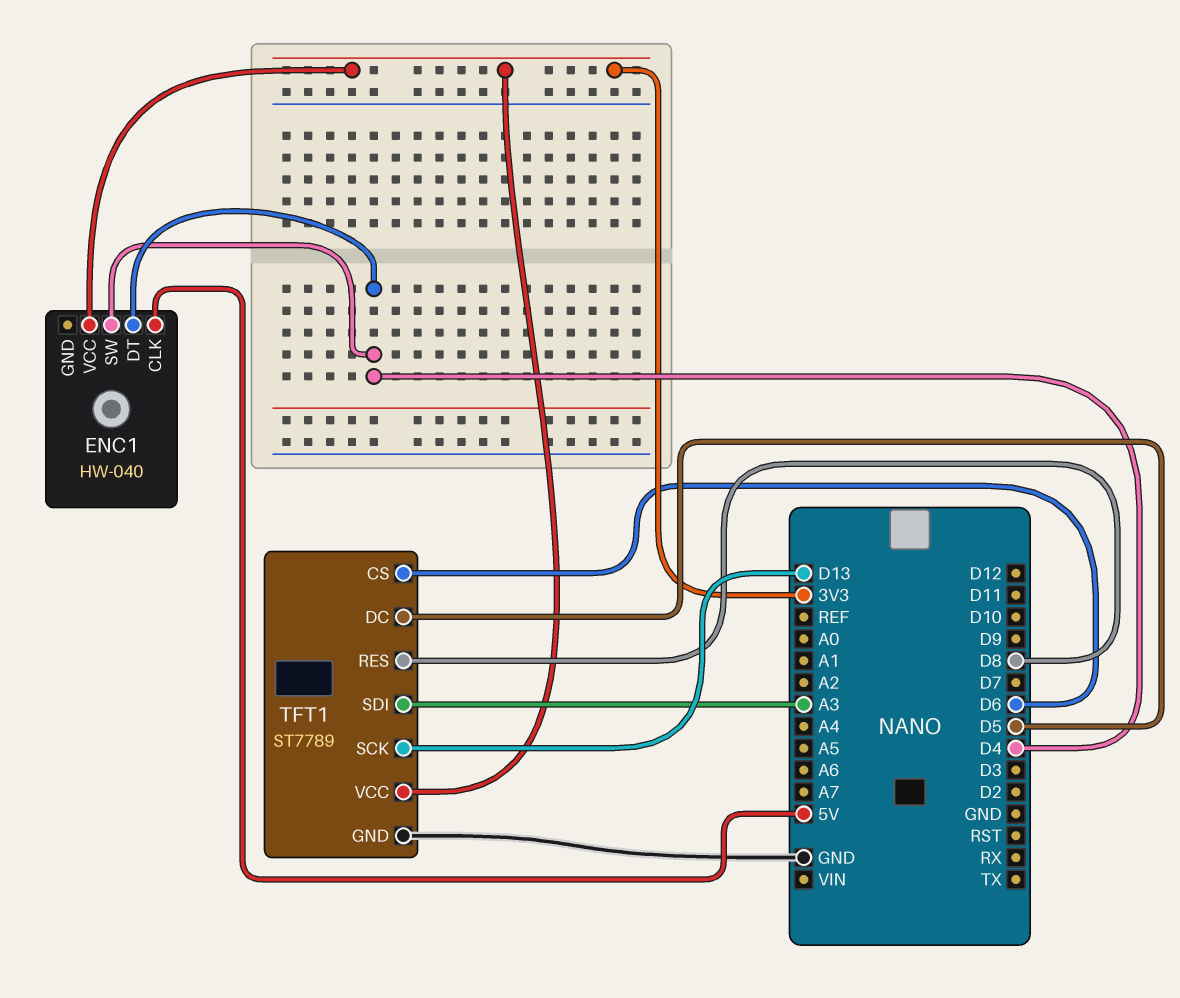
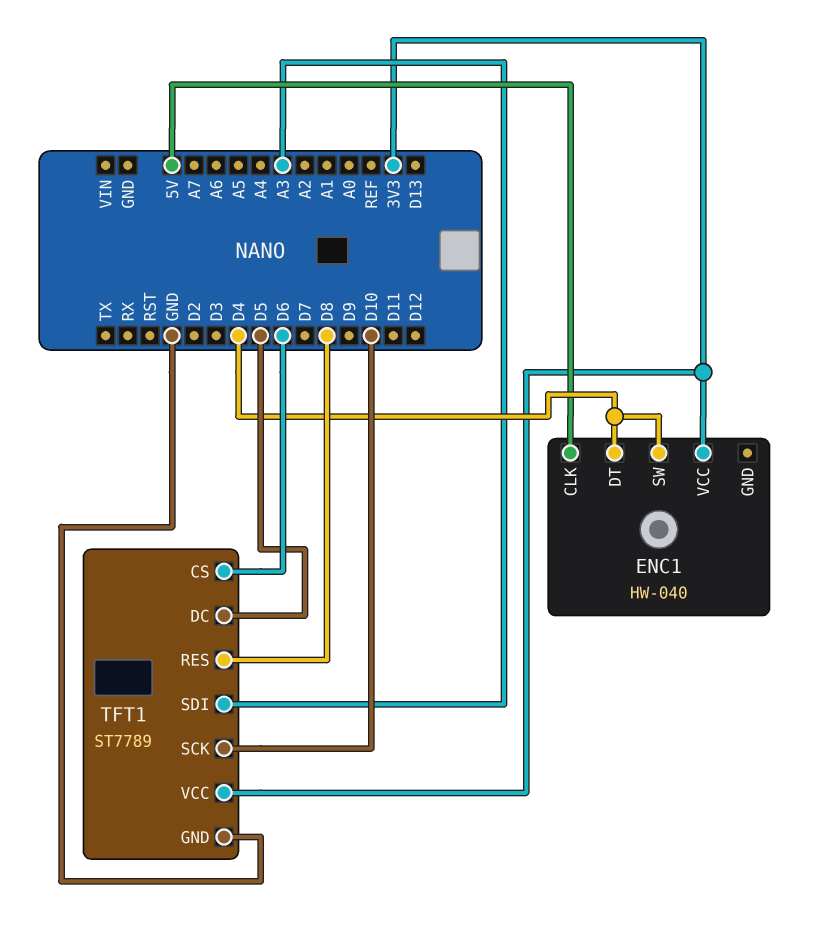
TFT1 pin SCK: D13 -> D10

